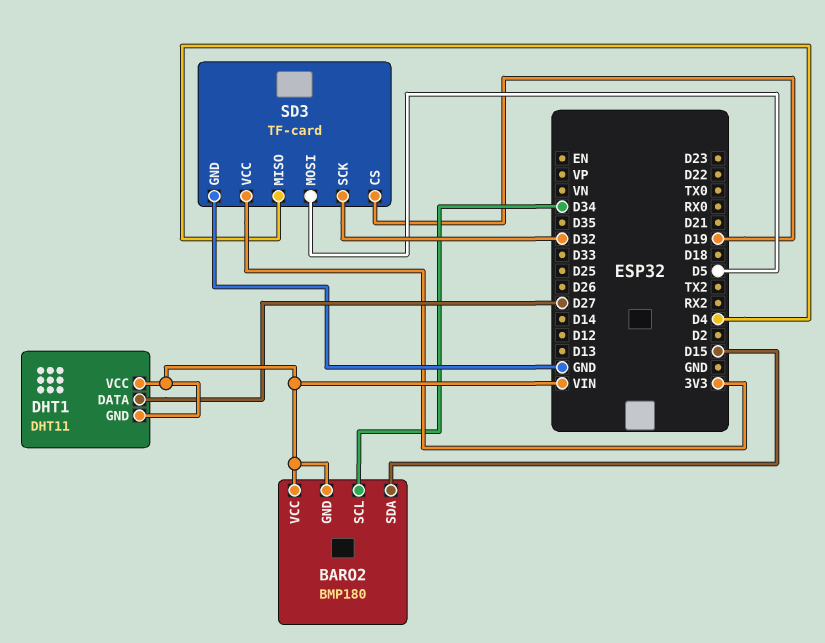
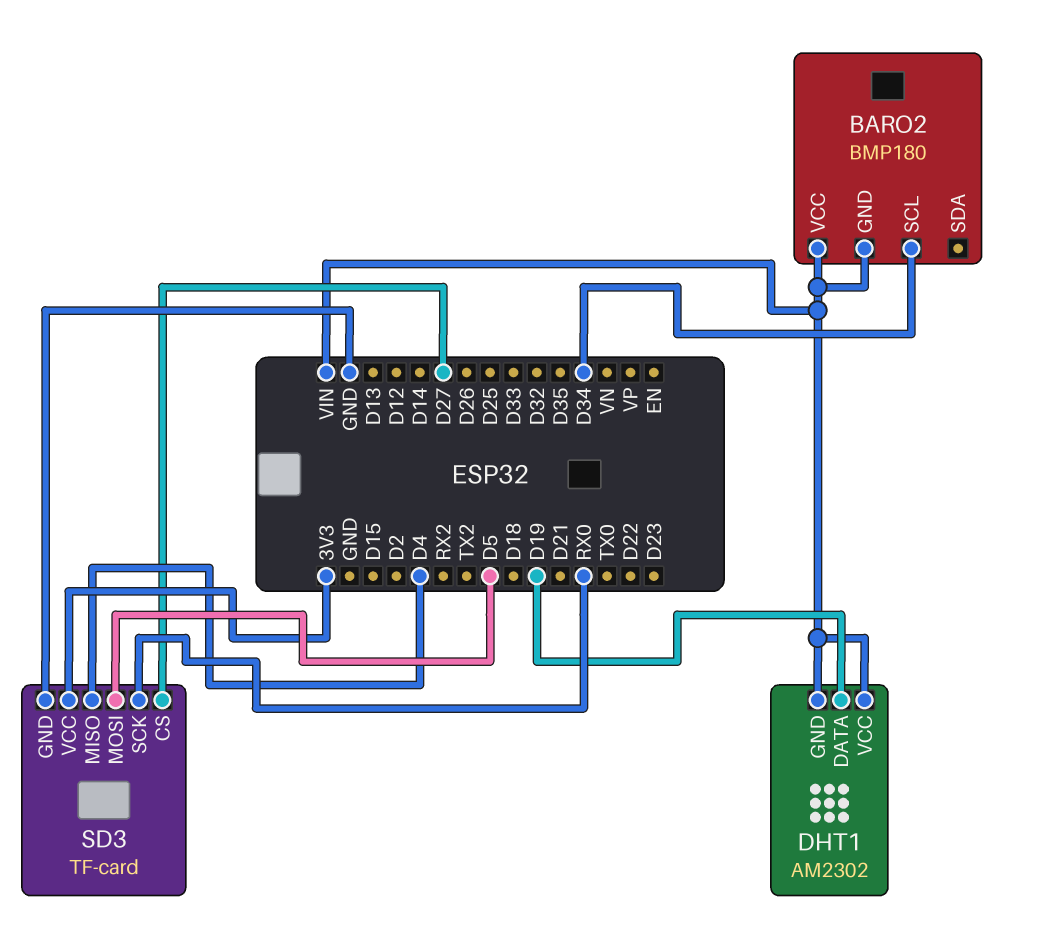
BARO2 pin SDA: D15 -> none
DHT1: DHT11 -> AM2302
DHT1 pin DATA: D27 -> D19
SD3 pin CS: D19 -> D27
SD3 pin SCK: D32 -> RX0

